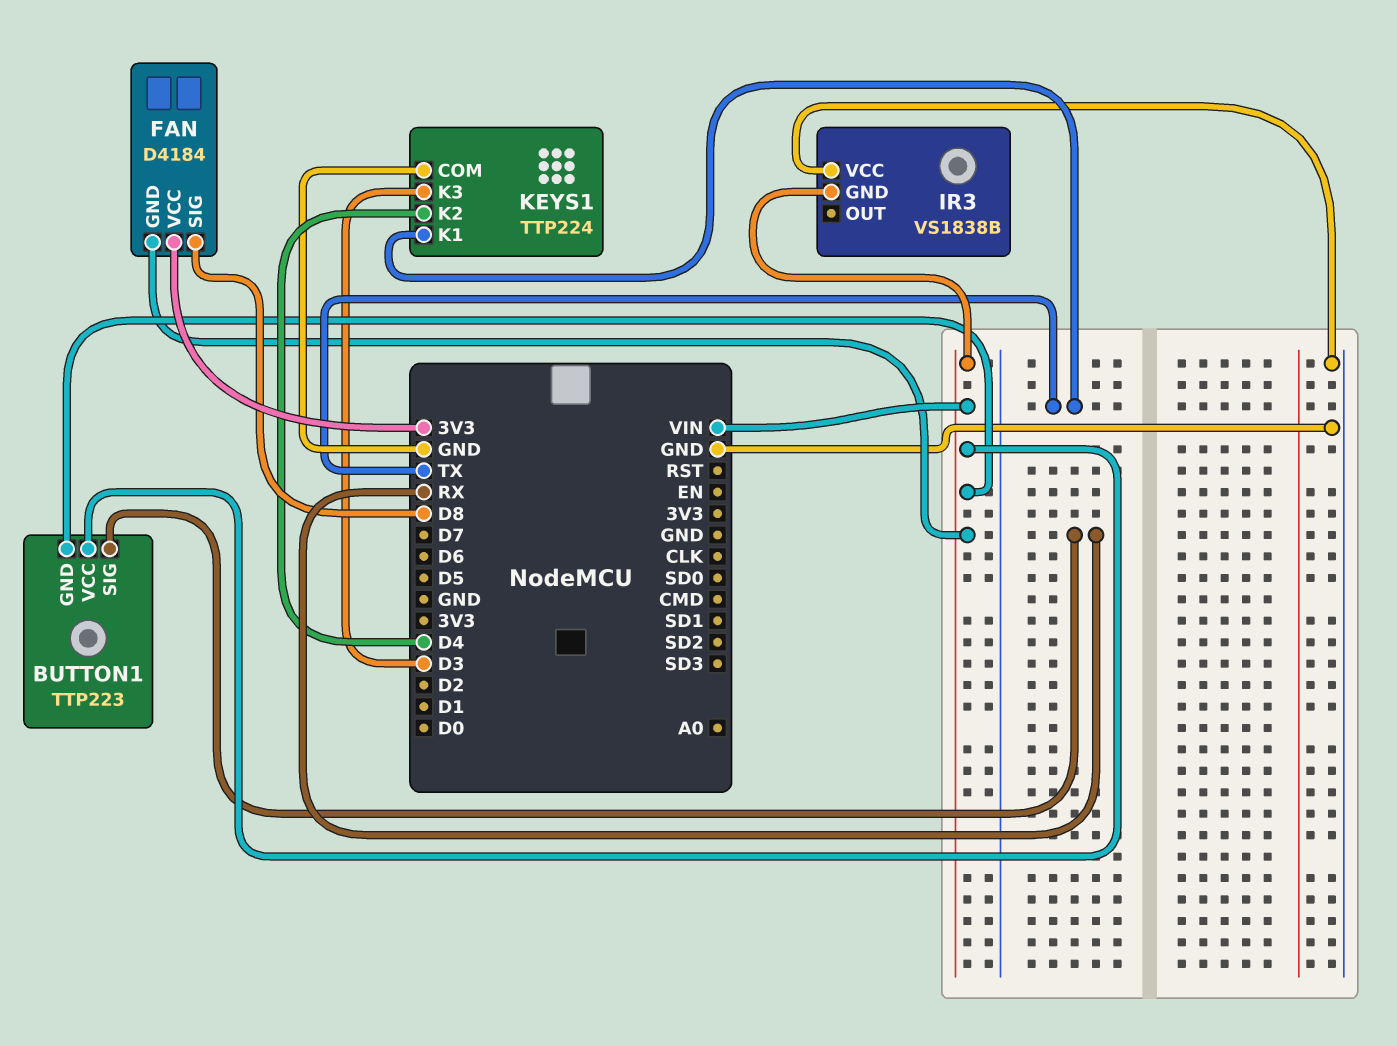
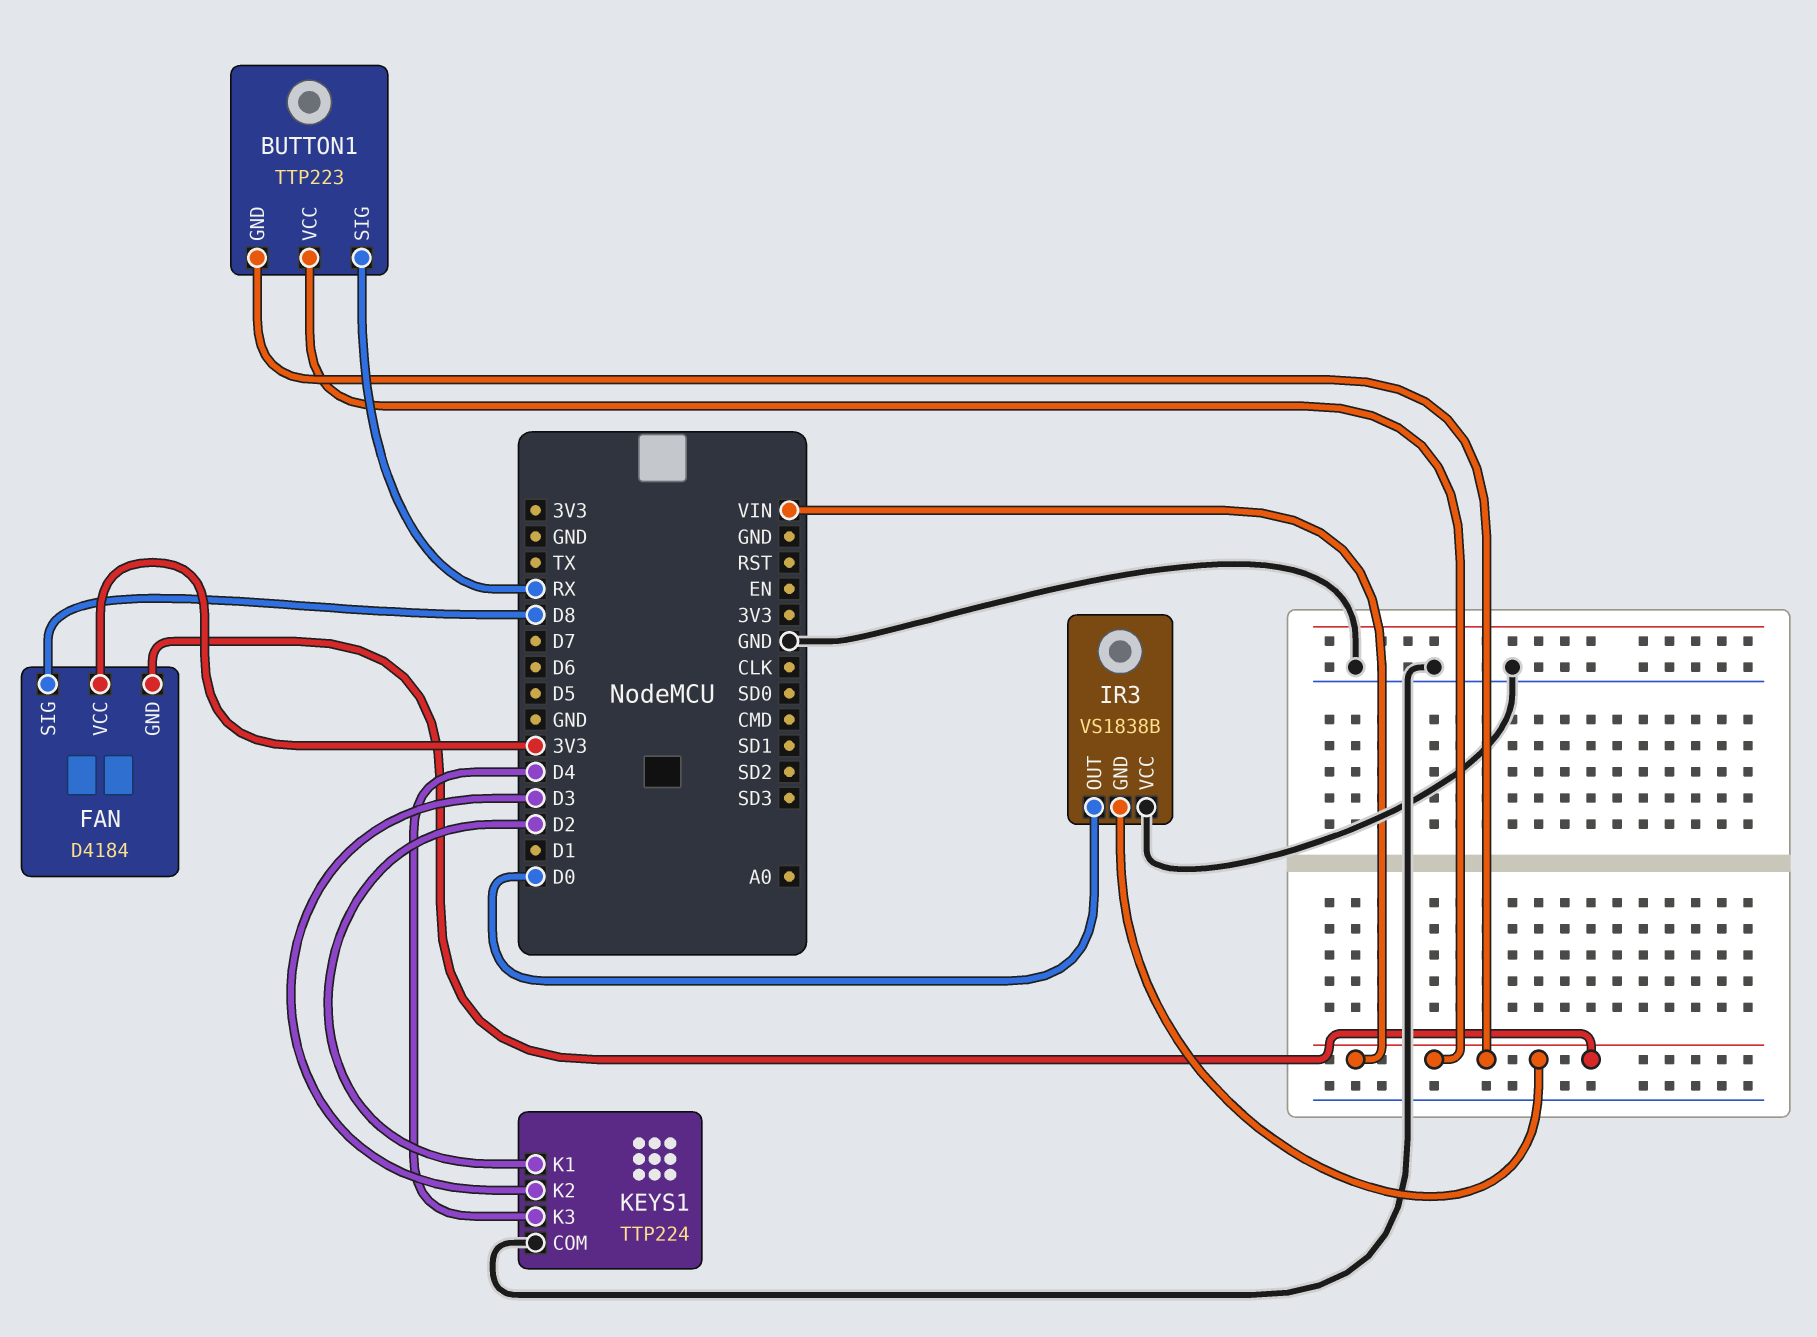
IR3 pin OUT: none -> D0
KEYS1 pin K1: TX -> D2
KEYS1 pin K2: D4 -> D3
KEYS1 pin K3: D3 -> D4

